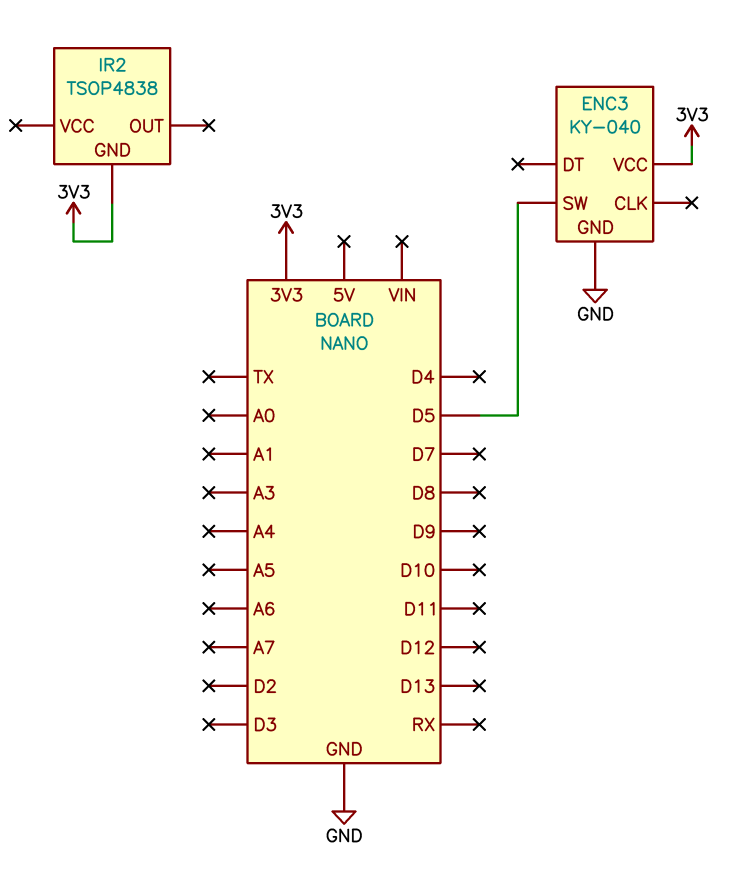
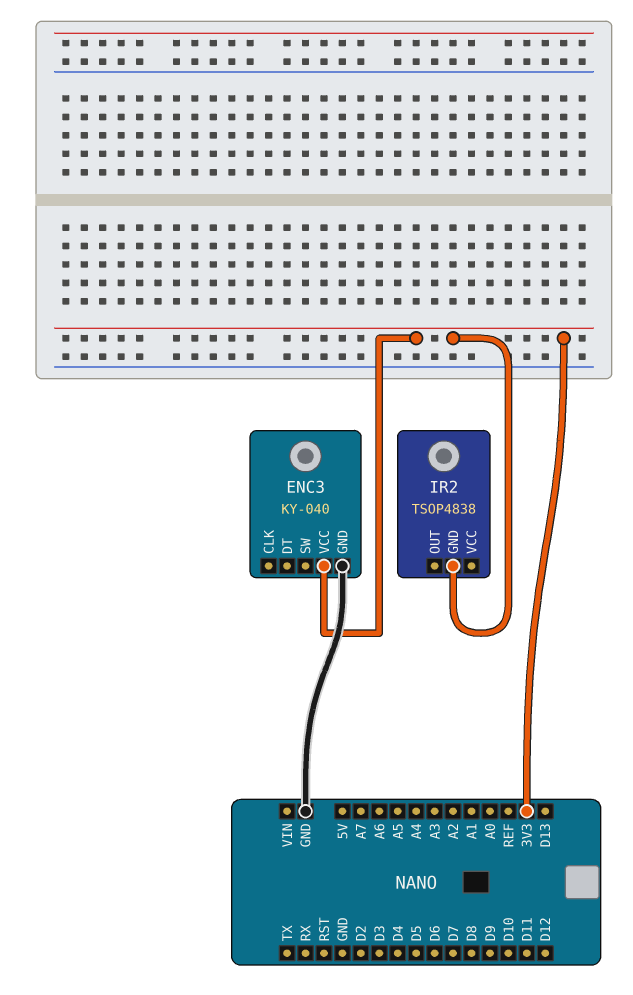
ENC3 pin SW: D5 -> none

